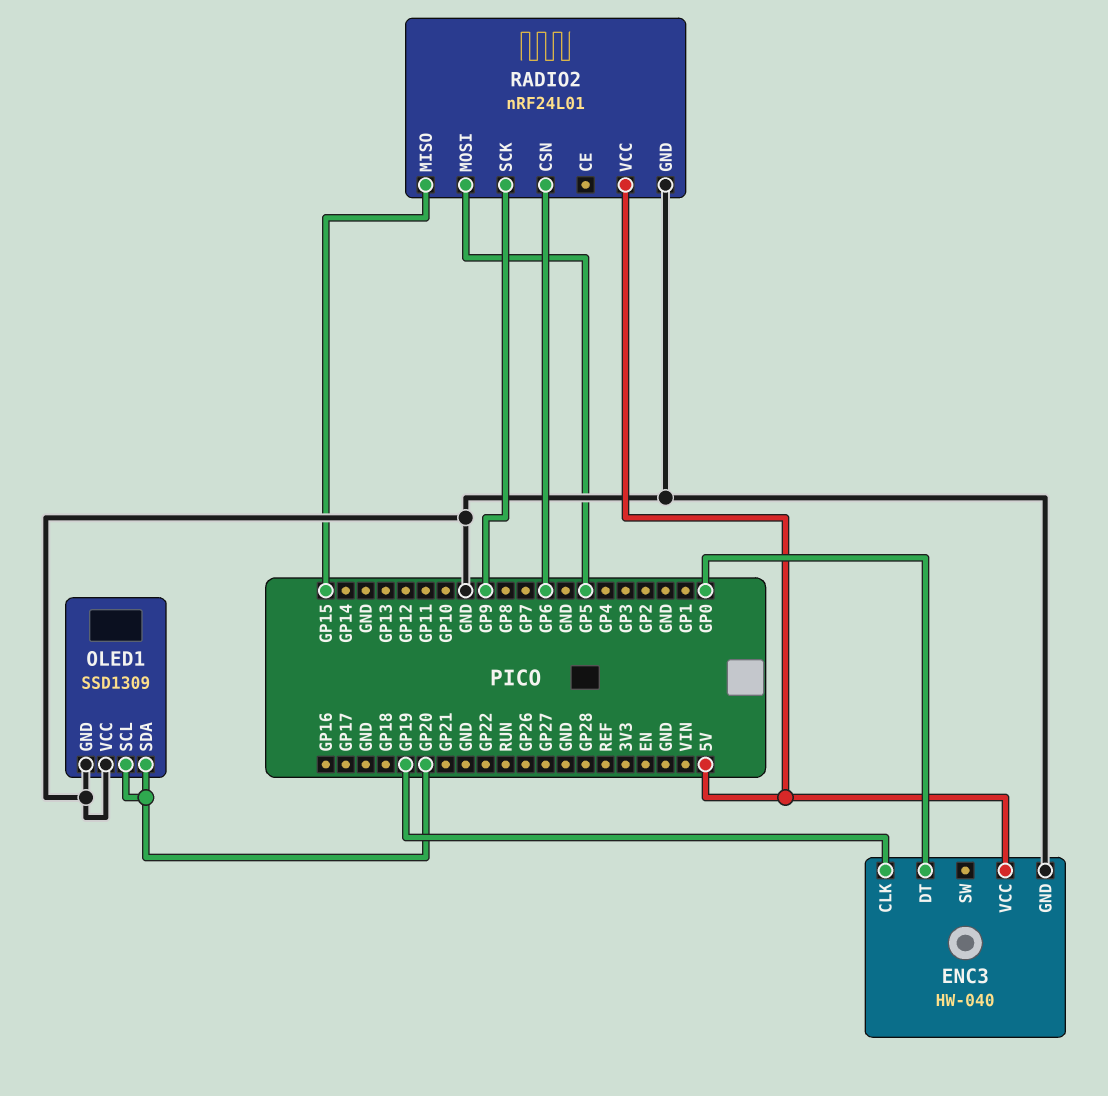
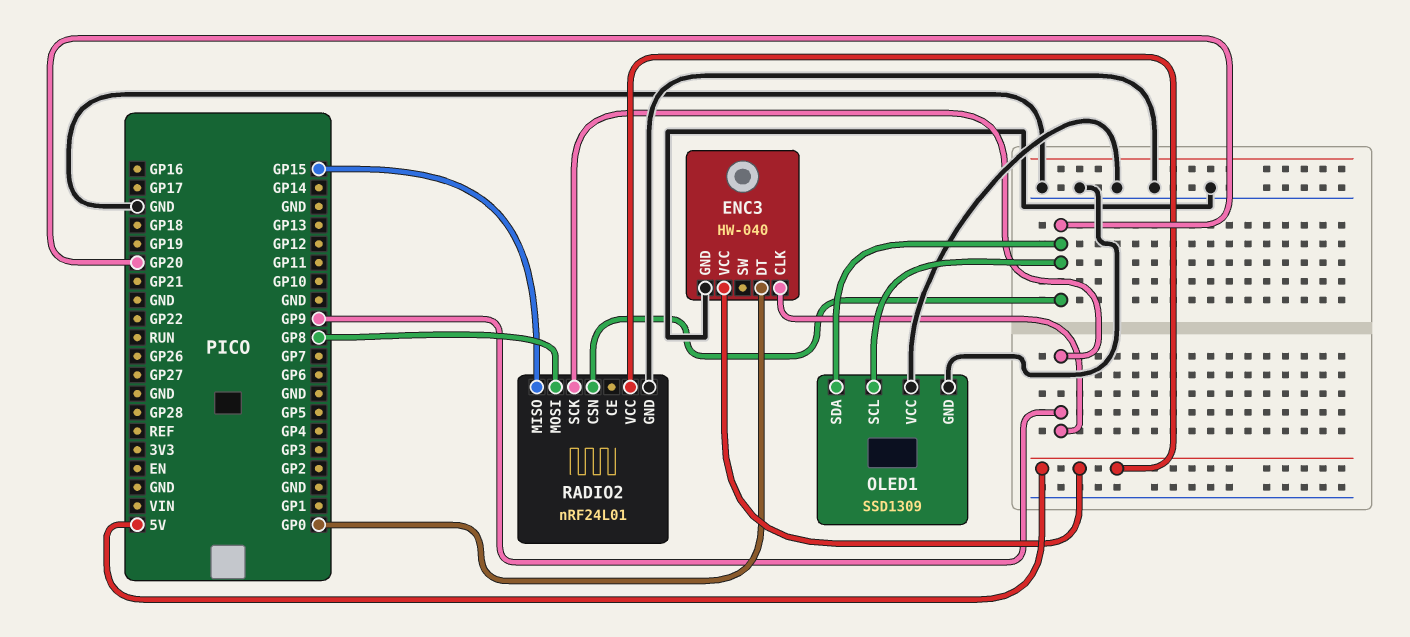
ENC3 pin CLK: GP19 -> GP9
RADIO2 pin CSN: GP6 -> GP20
RADIO2 pin MOSI: GP5 -> GP8

